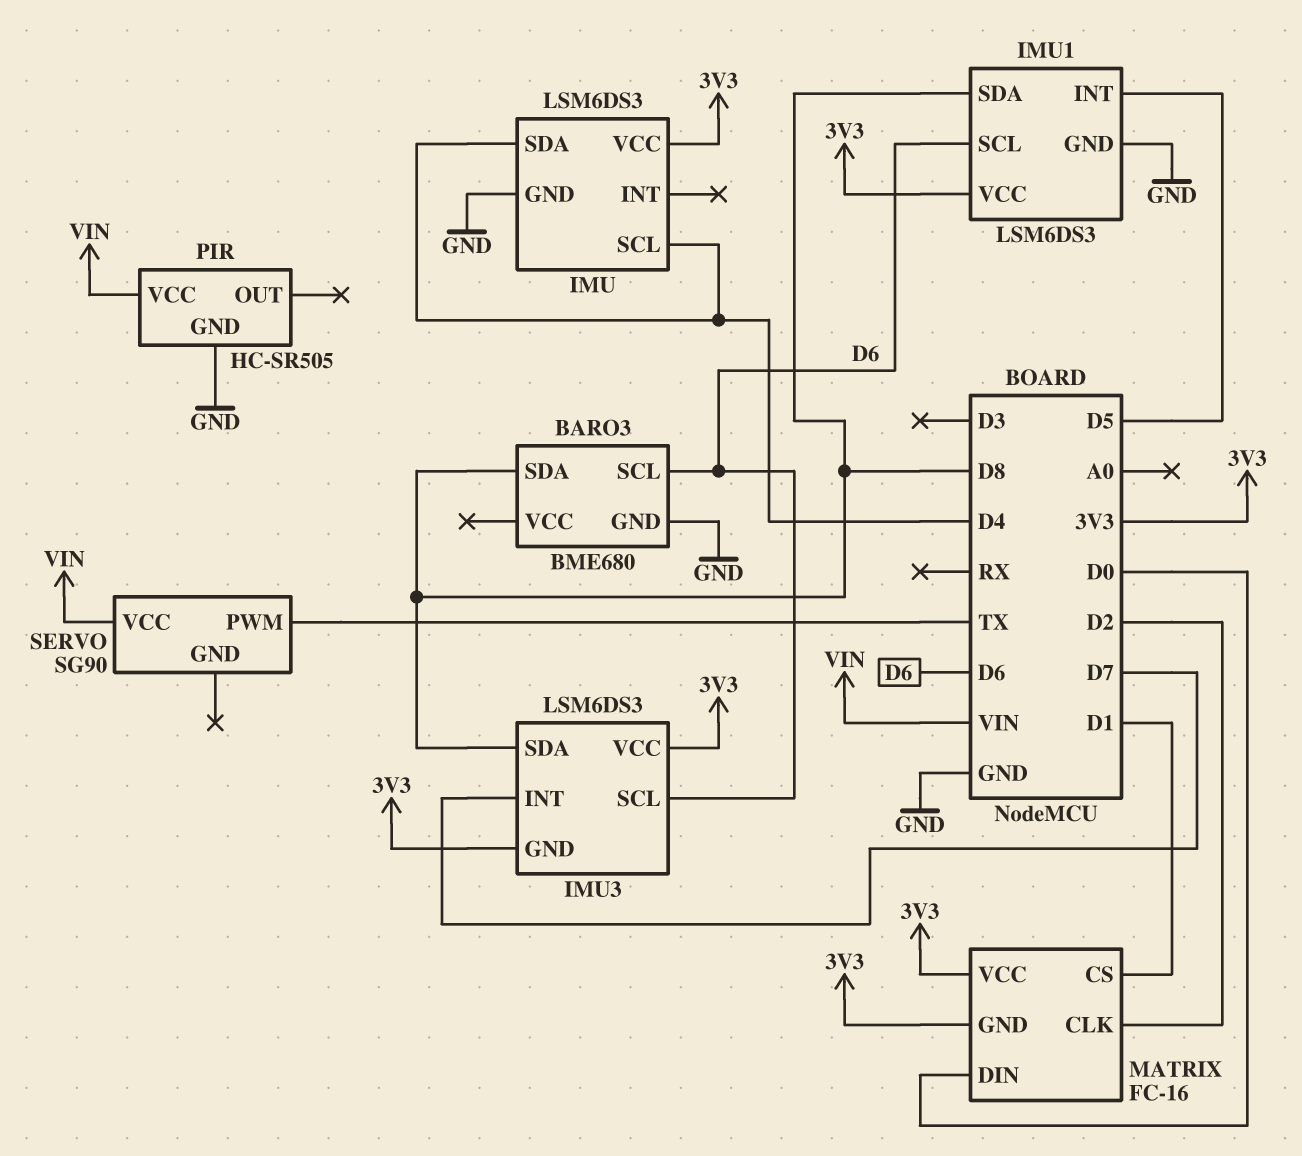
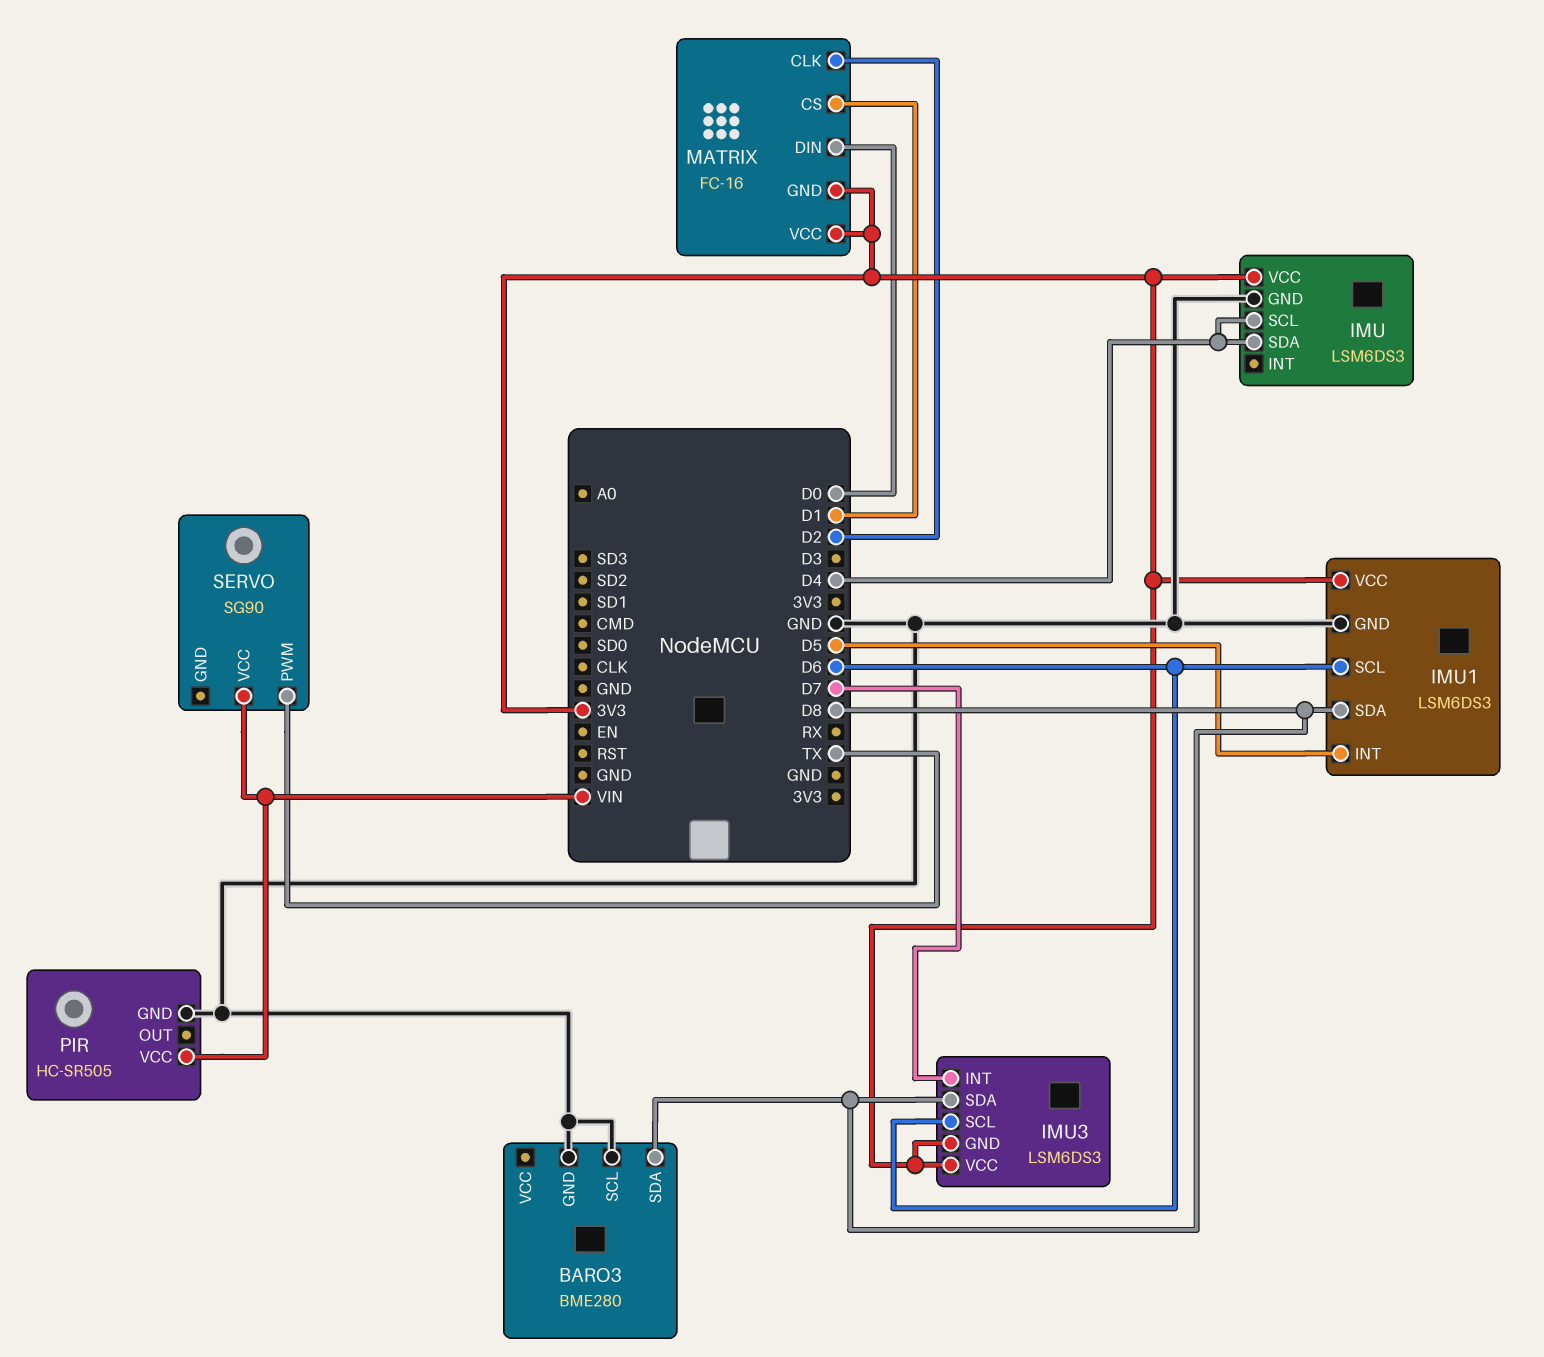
BARO3: BME680 -> BME280
BARO3 pin SCL: D6 -> GND

